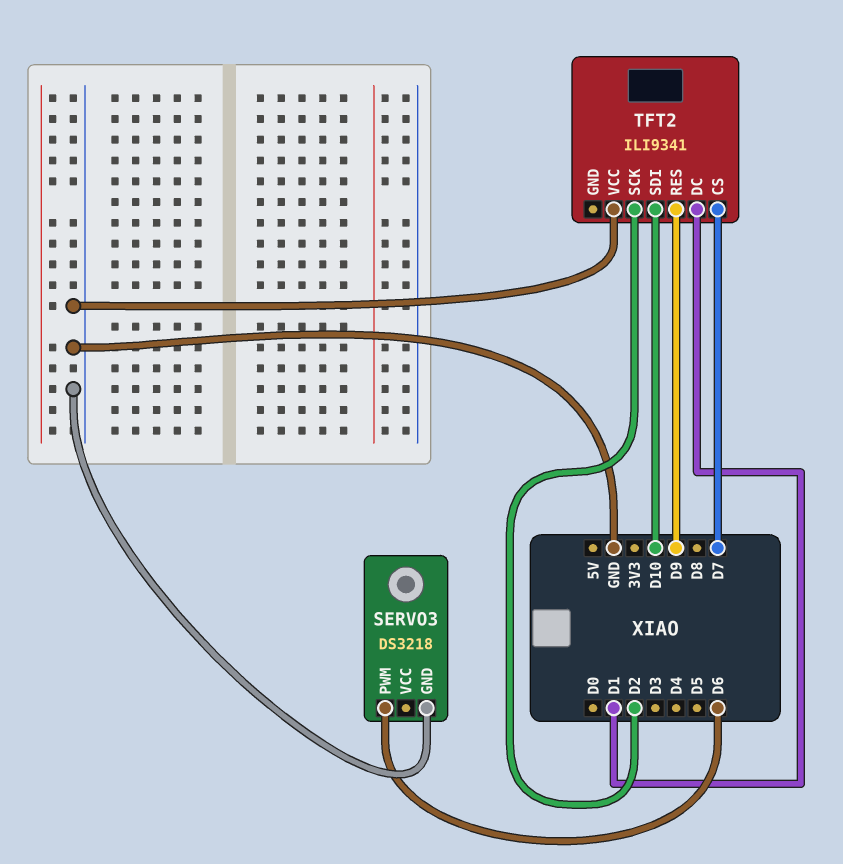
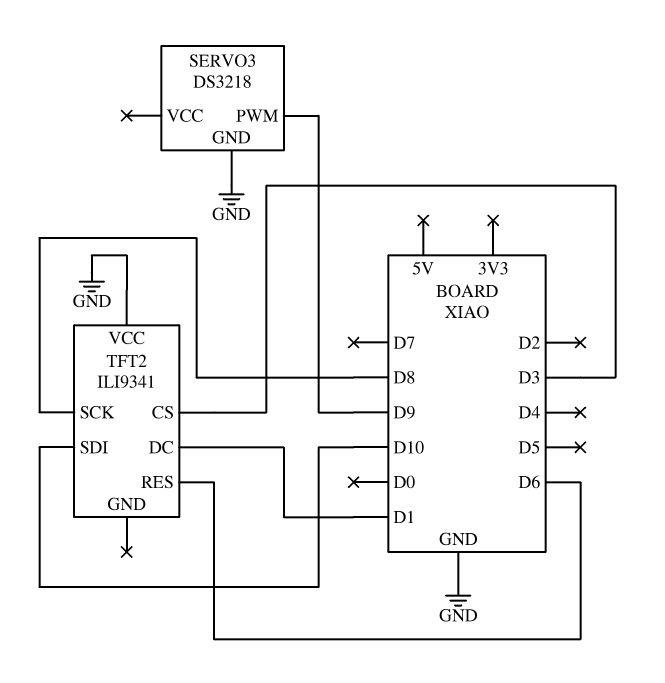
SERVO3 pin PWM: D6 -> D9
TFT2 pin CS: D7 -> D3
TFT2 pin RES: D9 -> D6
TFT2 pin SCK: D2 -> D8

